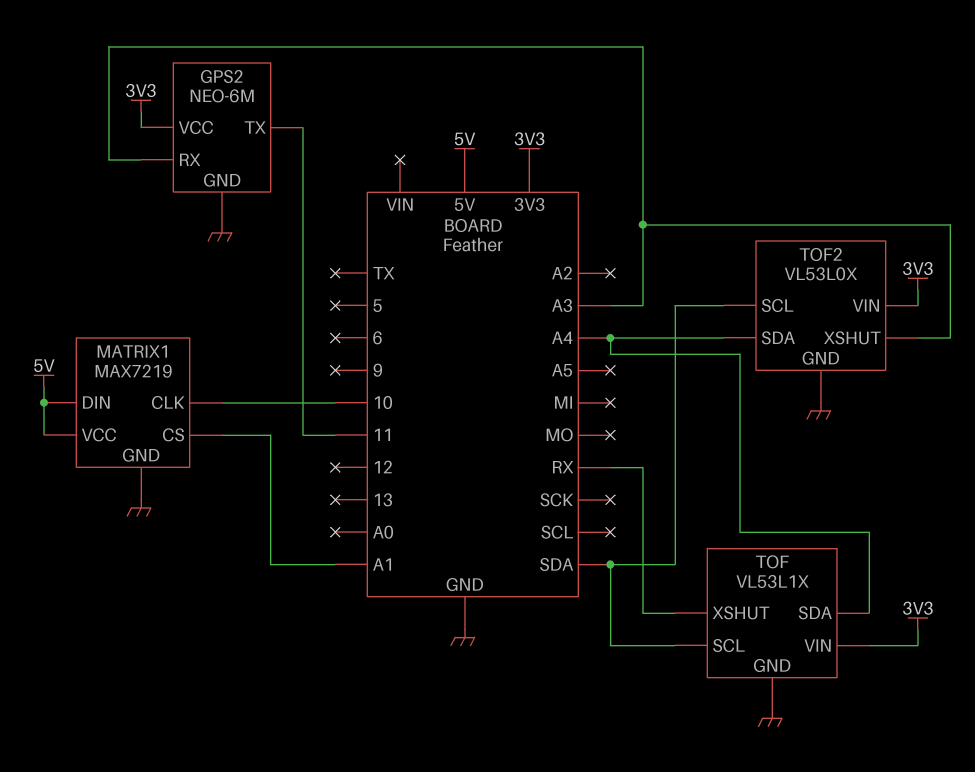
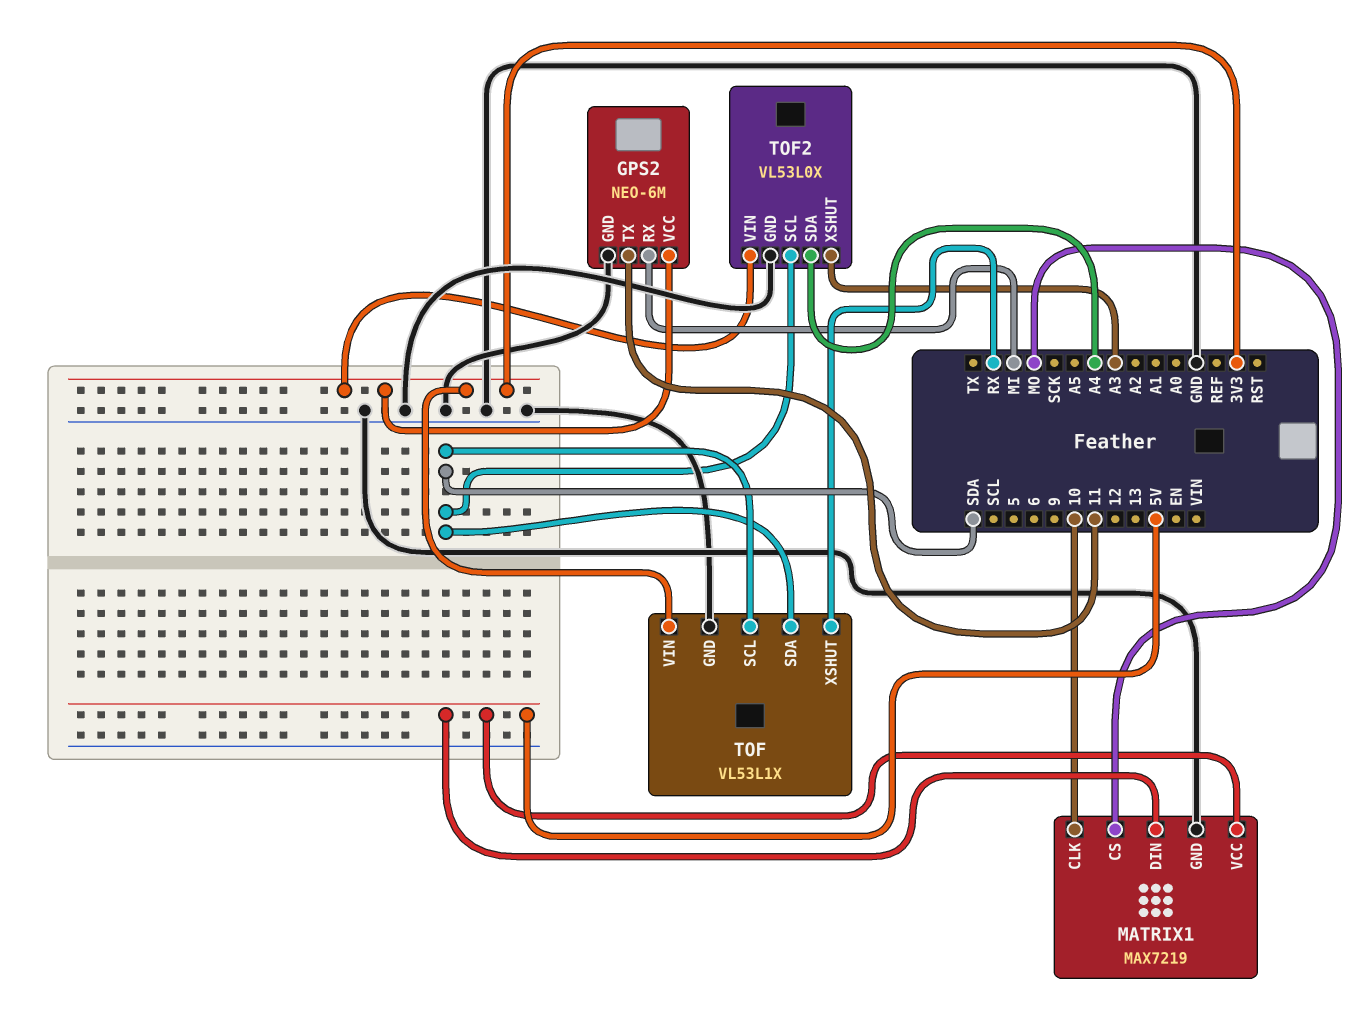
GPS2 pin RX: A3 -> MI
MATRIX1 pin CS: A1 -> MO
TOF pin SDA: A4 -> SDA

